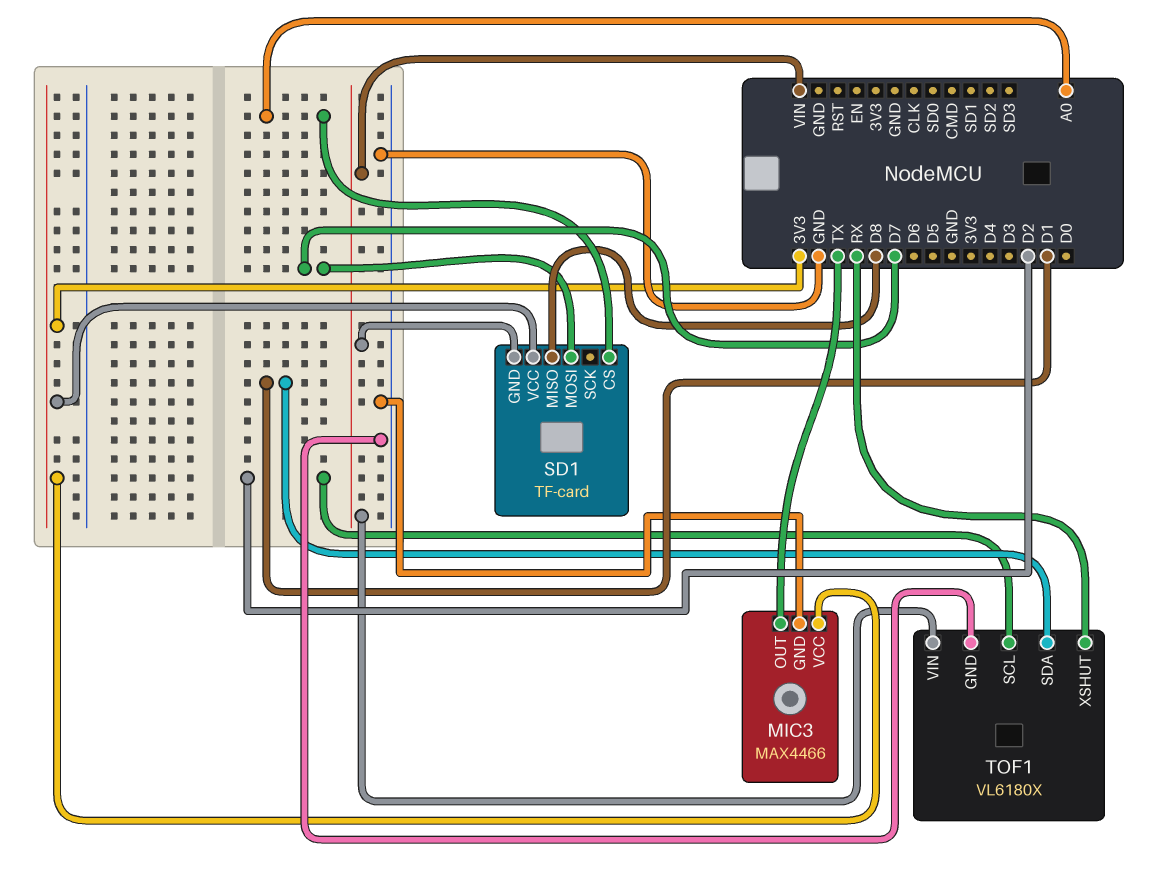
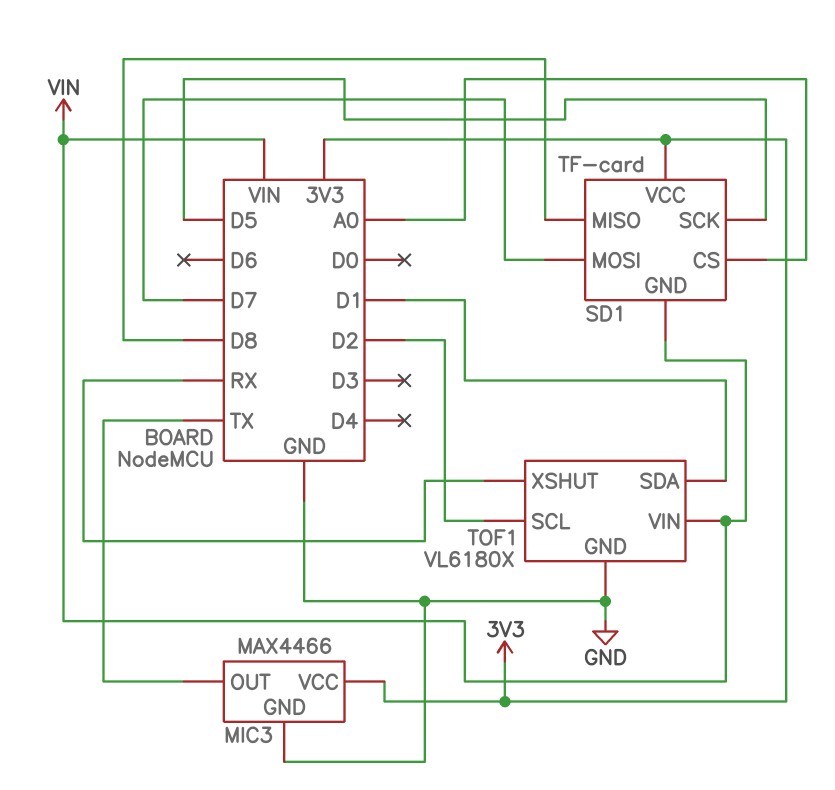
SD1 pin SCK: none -> D5

